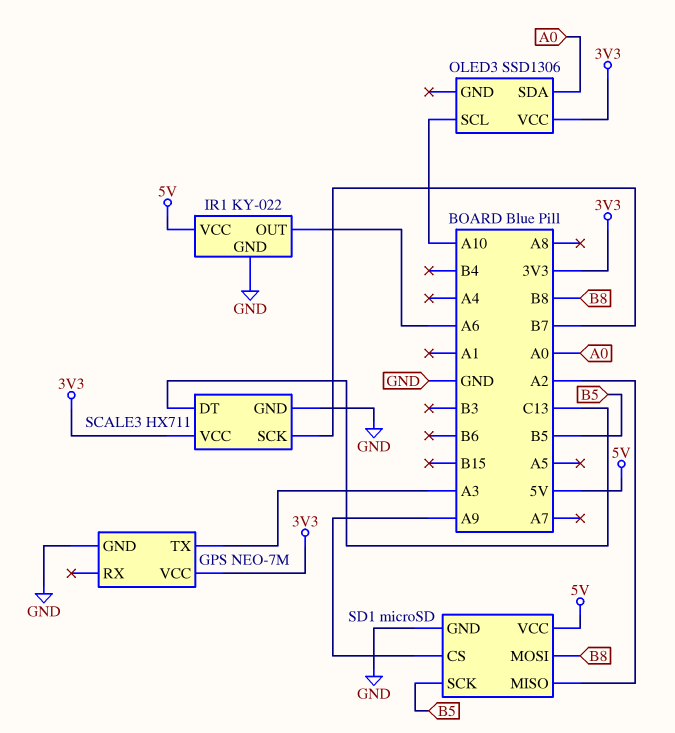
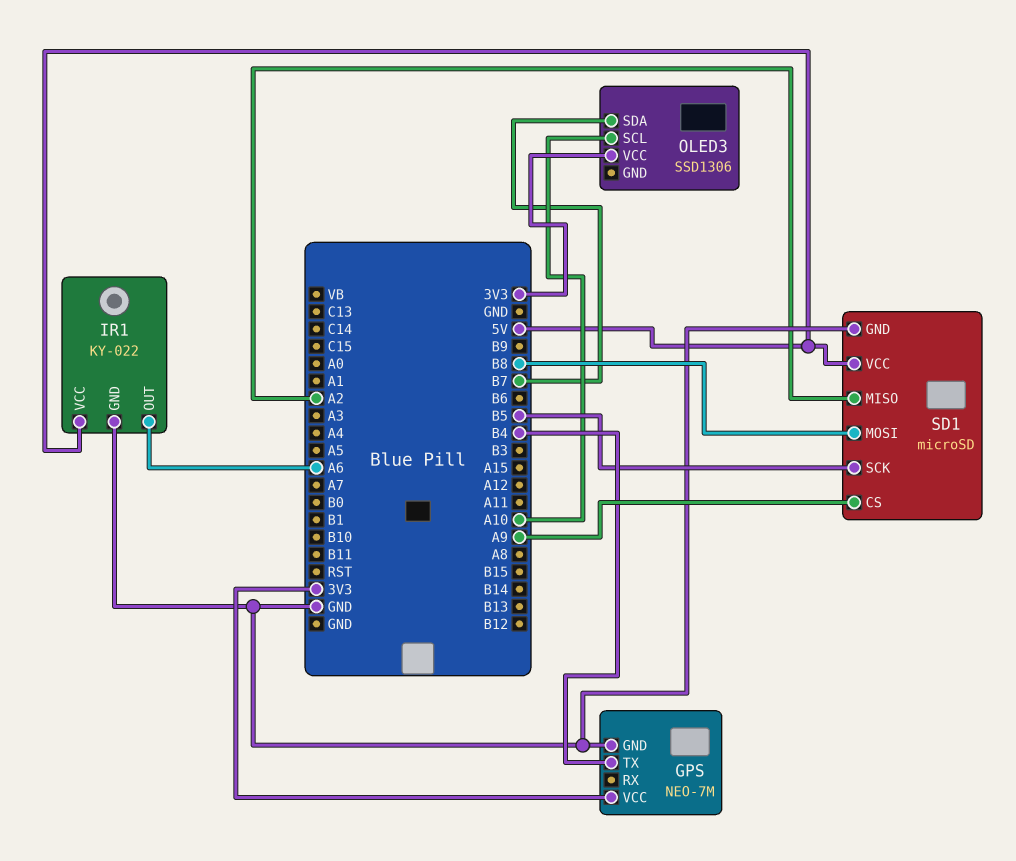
GPS pin TX: A3 -> B4
OLED3 pin SDA: A0 -> B7
SCALE3: HX711 -> none
SCALE3 pin DT: C13 -> none
SCALE3 pin GND: GND -> none
SCALE3 pin SCK: B7 -> none
SCALE3 pin VCC: 3V3 -> none

